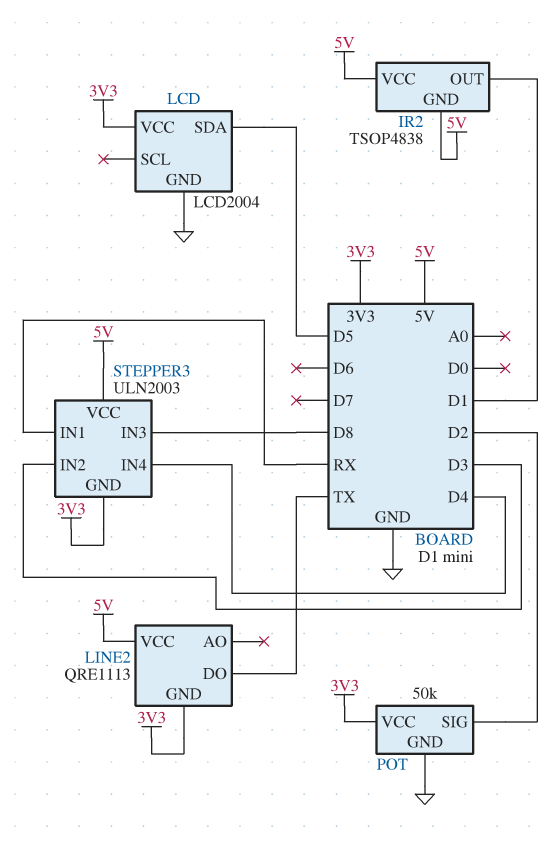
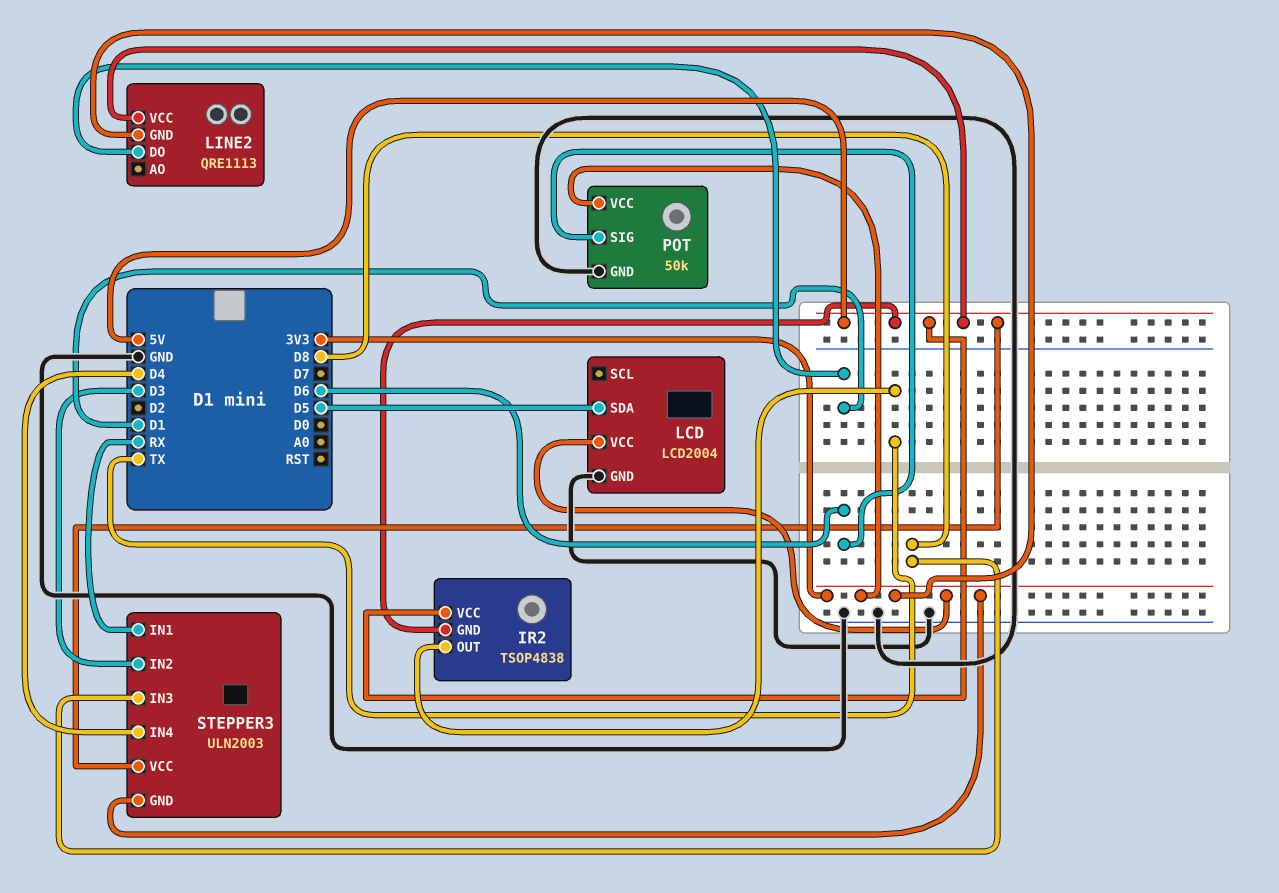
IR2 pin OUT: D1 -> TX
LINE2 pin DO: TX -> D1
POT pin SIG: D2 -> D6

